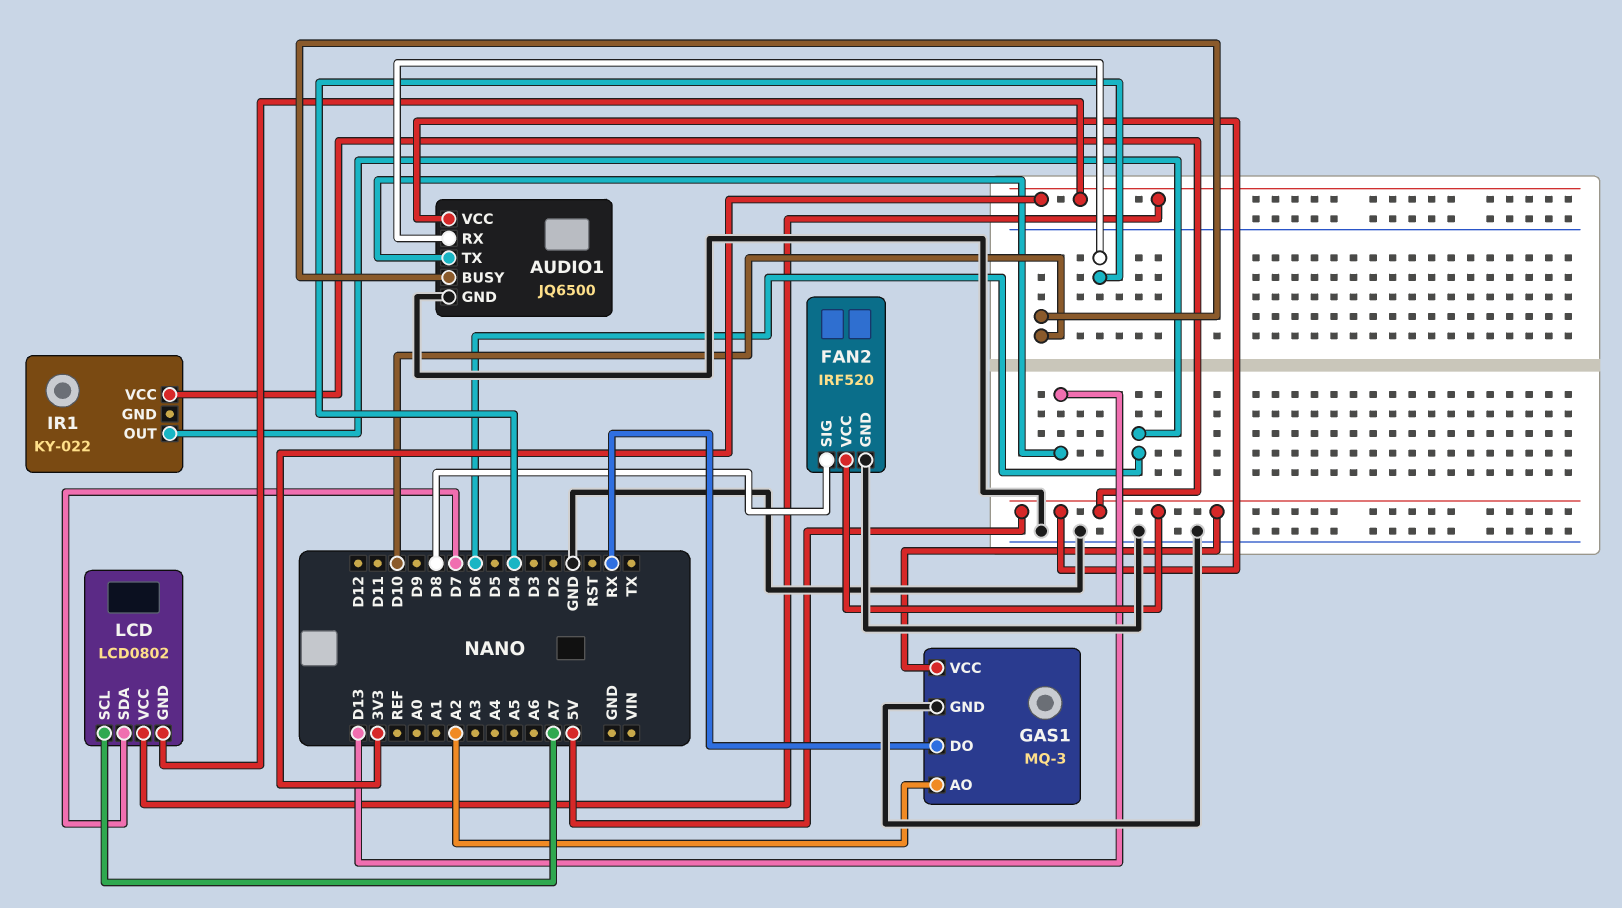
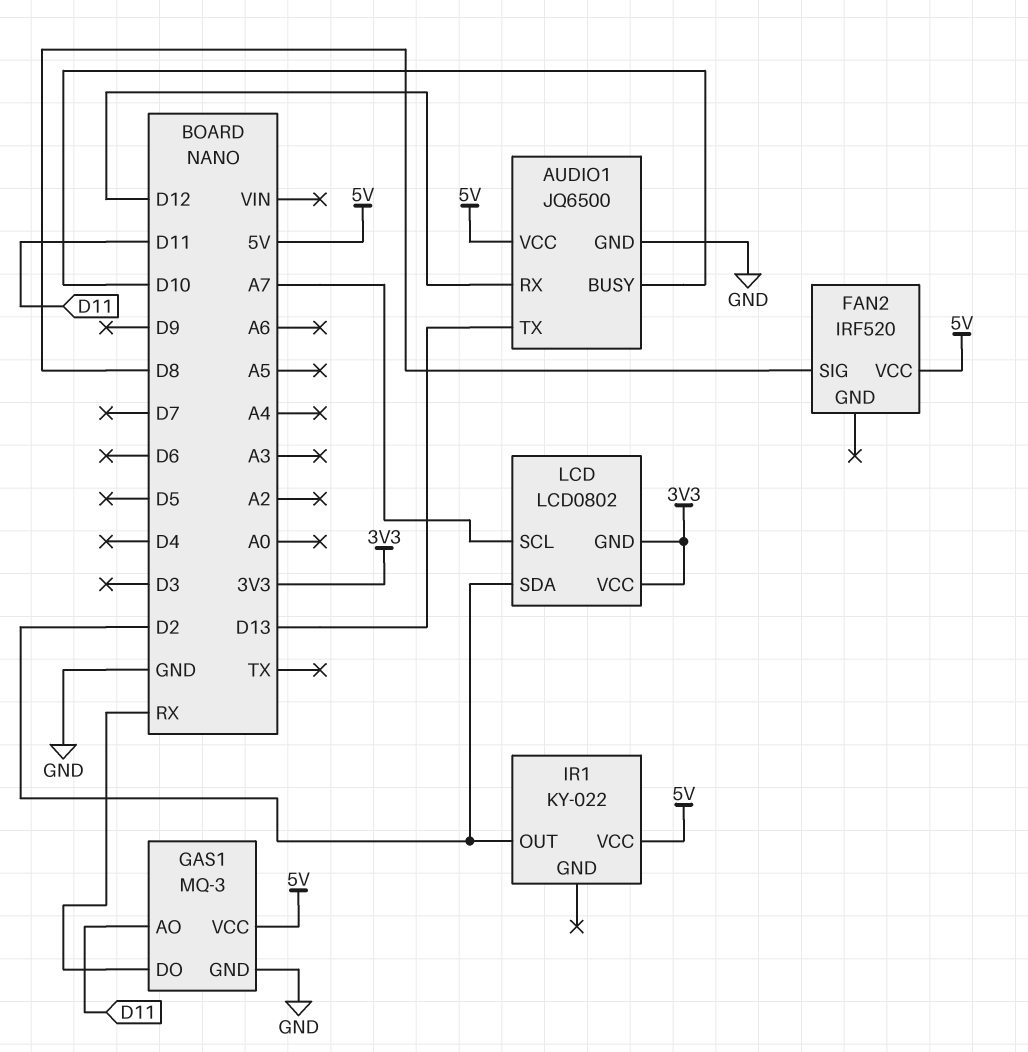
AUDIO1 pin RX: D4 -> D12
FAN2 pin GND: GND -> none
GAS1 pin AO: A2 -> D11
IR1 pin OUT: D6 -> D2
LCD pin SDA: D7 -> D2

